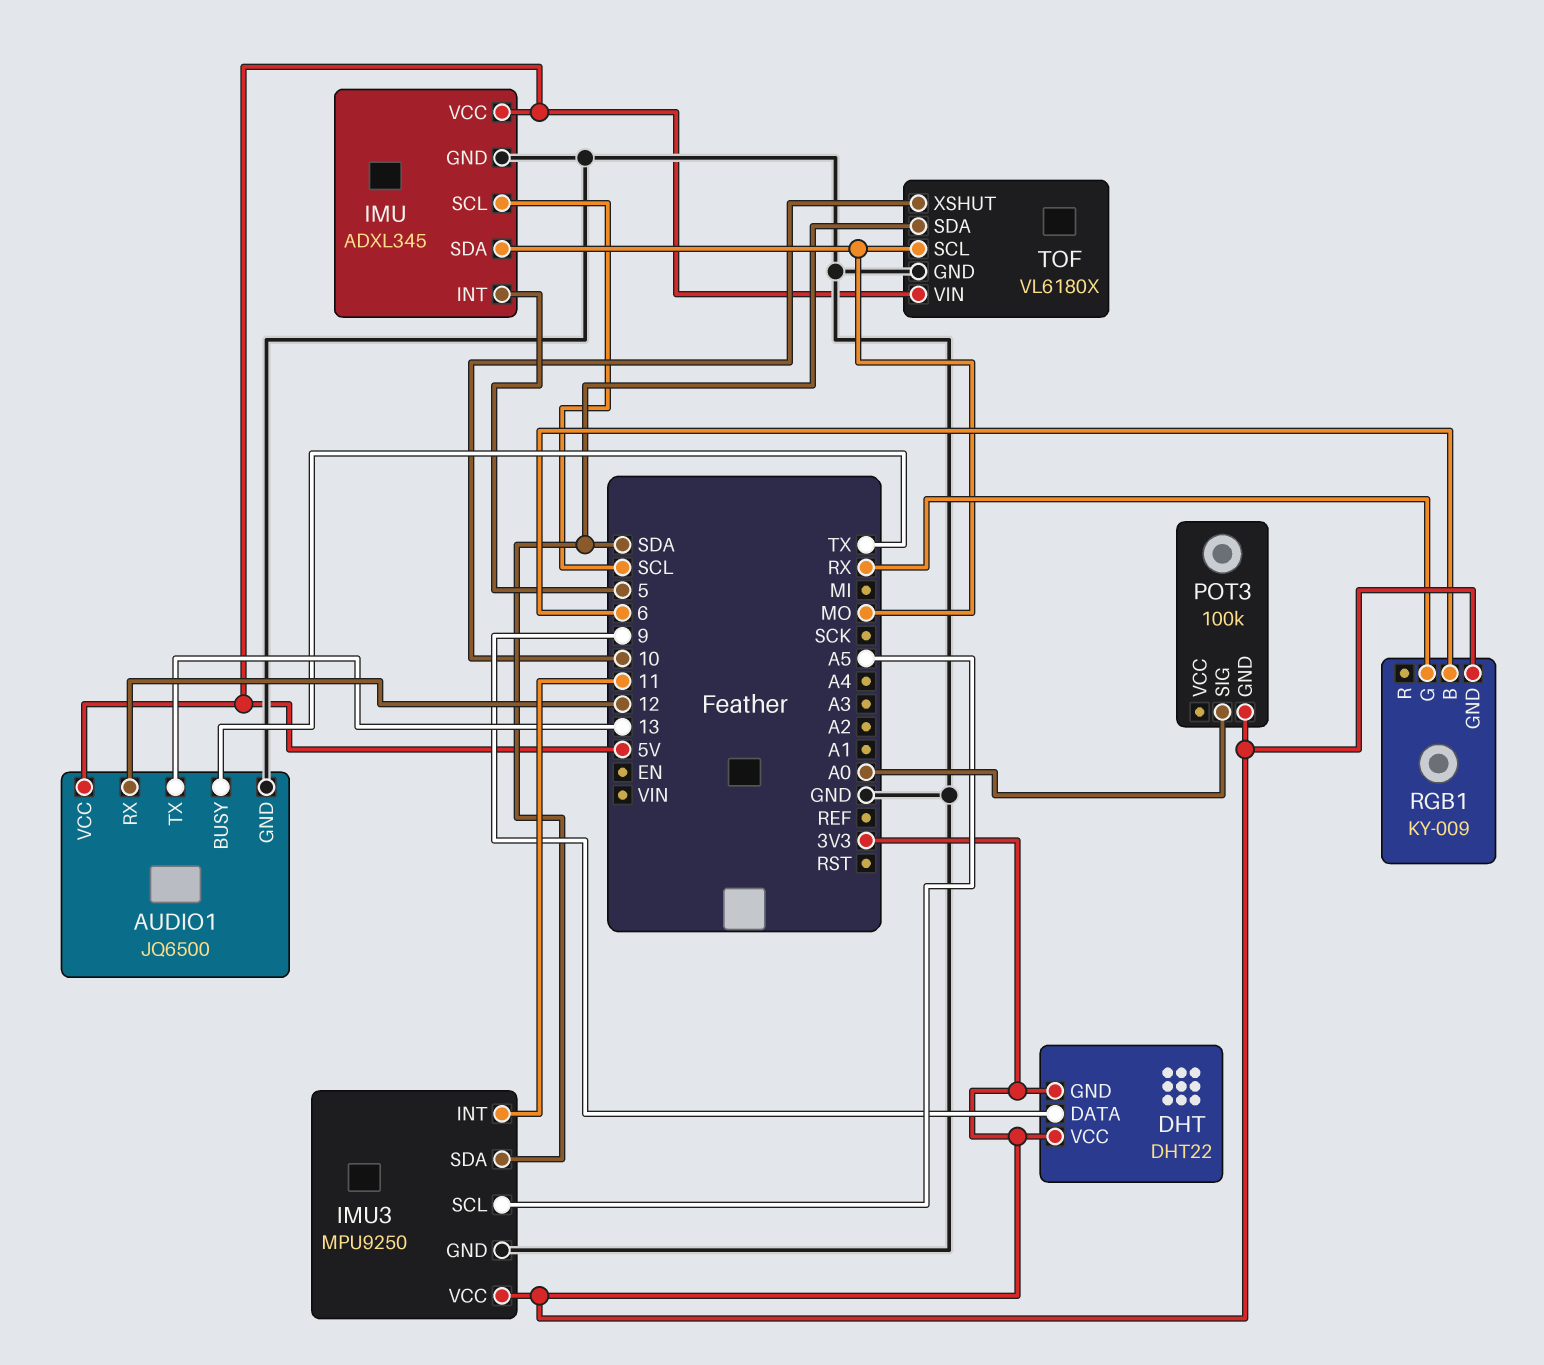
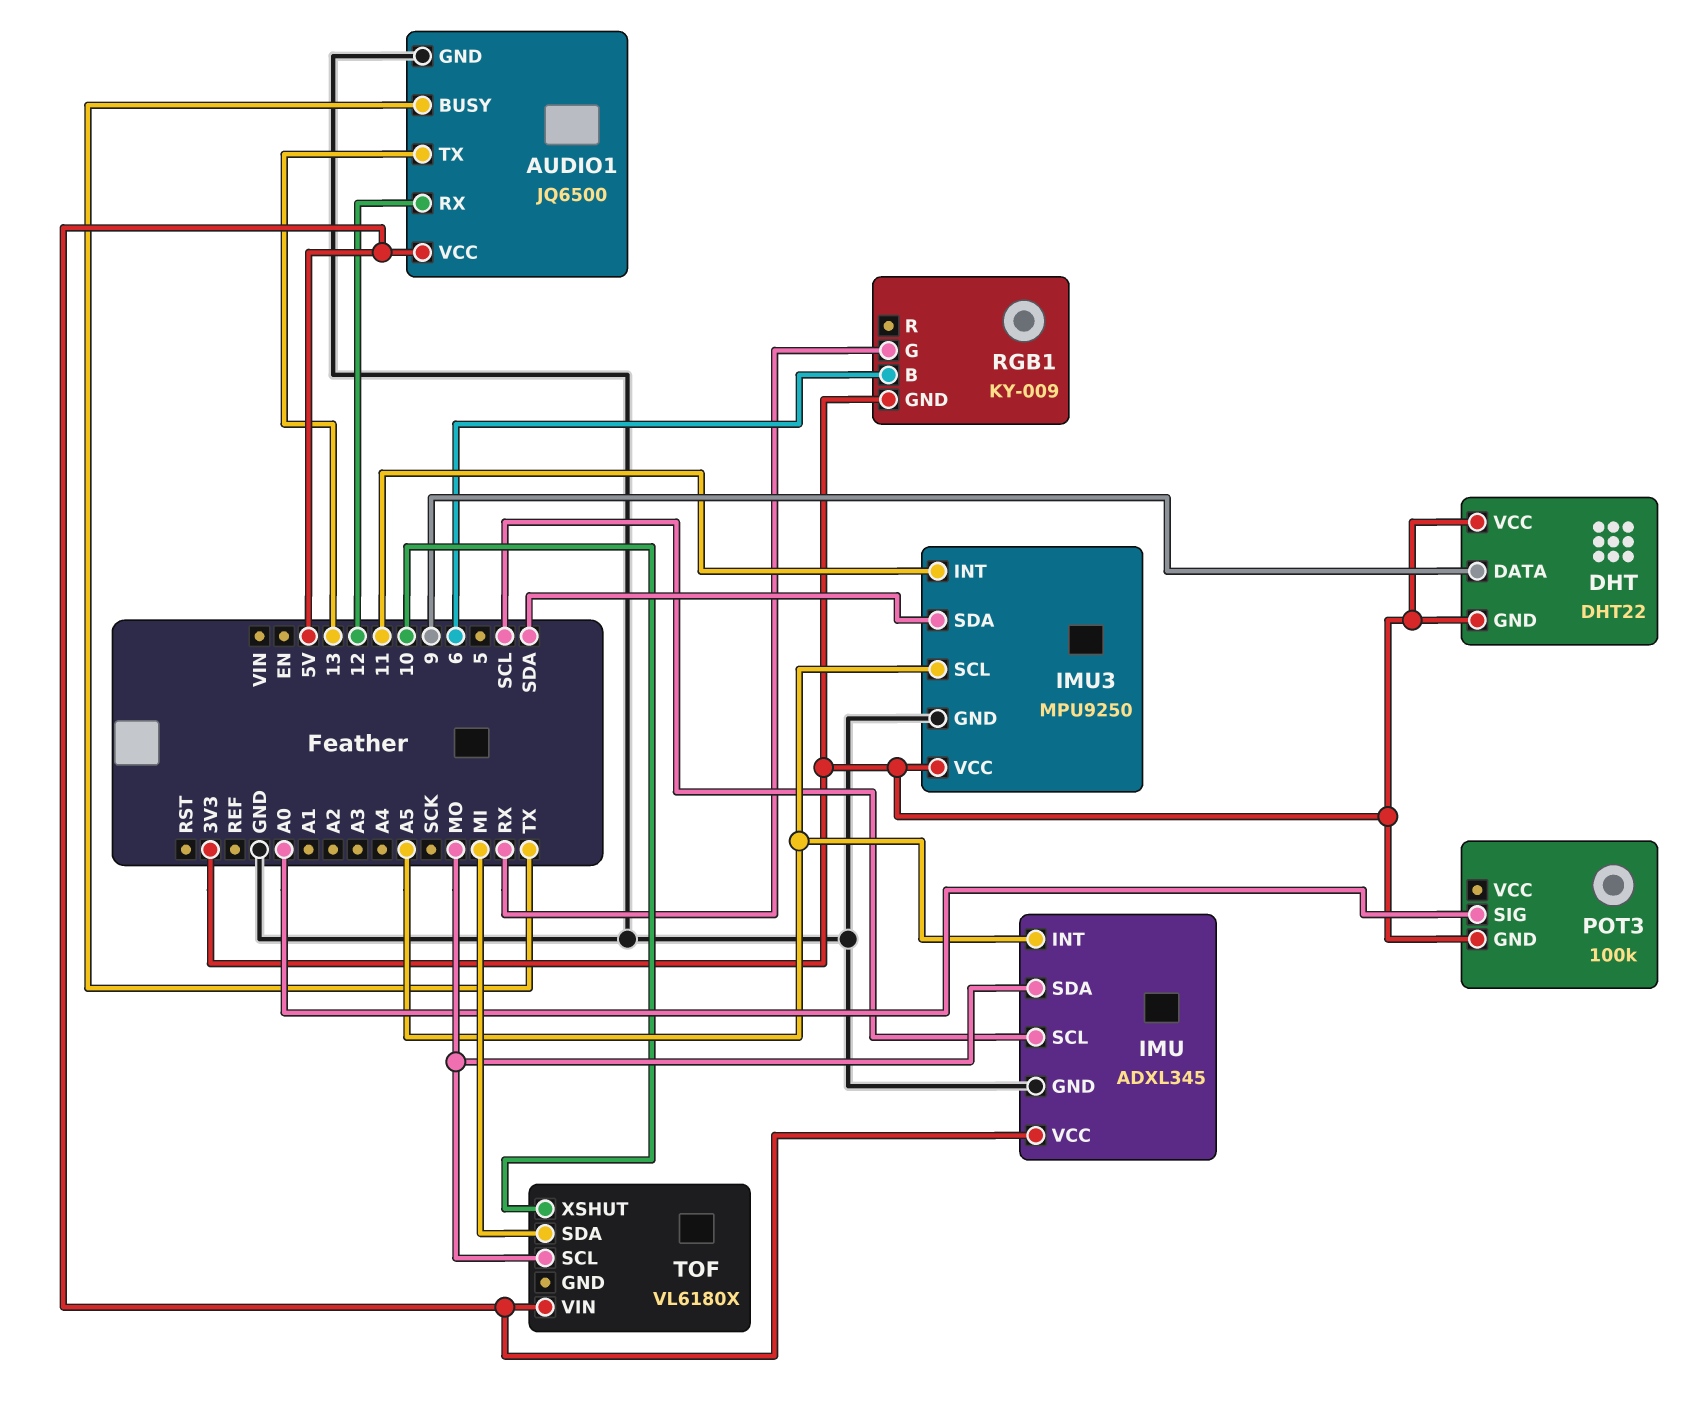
IMU pin INT: 5 -> A5
TOF pin GND: GND -> none
TOF pin SDA: SDA -> MI

